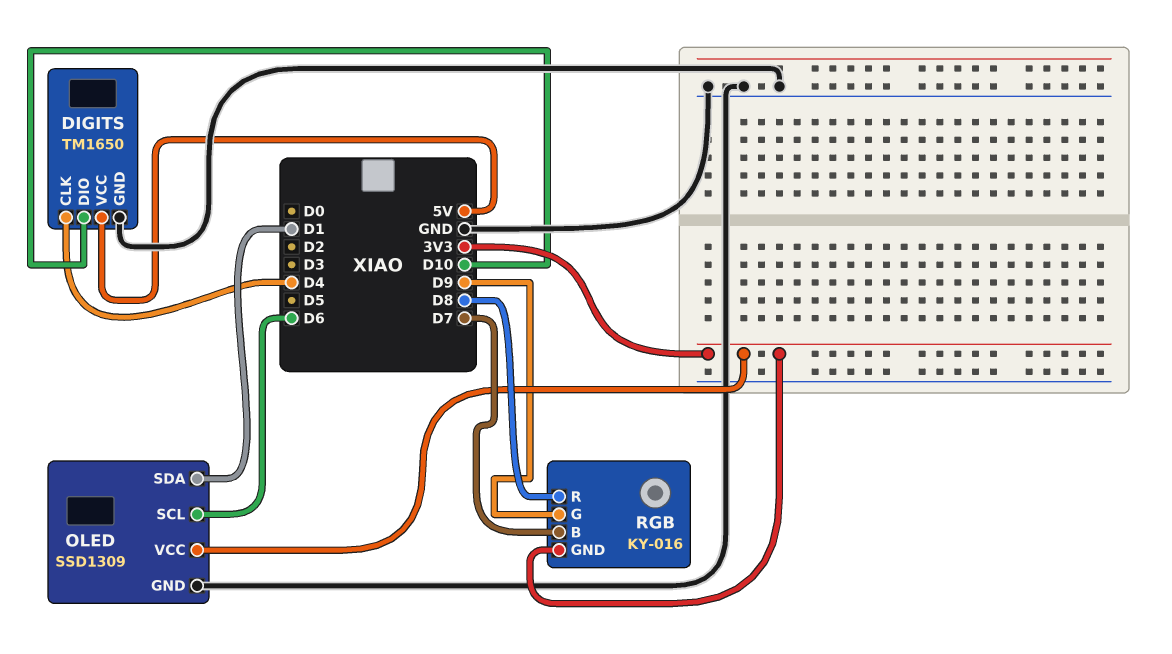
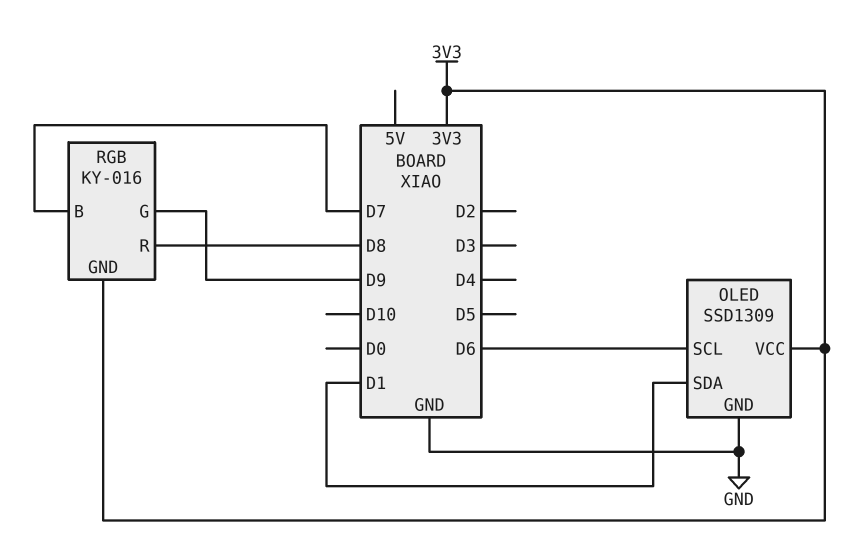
DIGITS: TM1650 -> none
DIGITS pin CLK: D4 -> none
DIGITS pin DIO: D10 -> none
DIGITS pin GND: GND -> none
DIGITS pin VCC: 5V -> none

